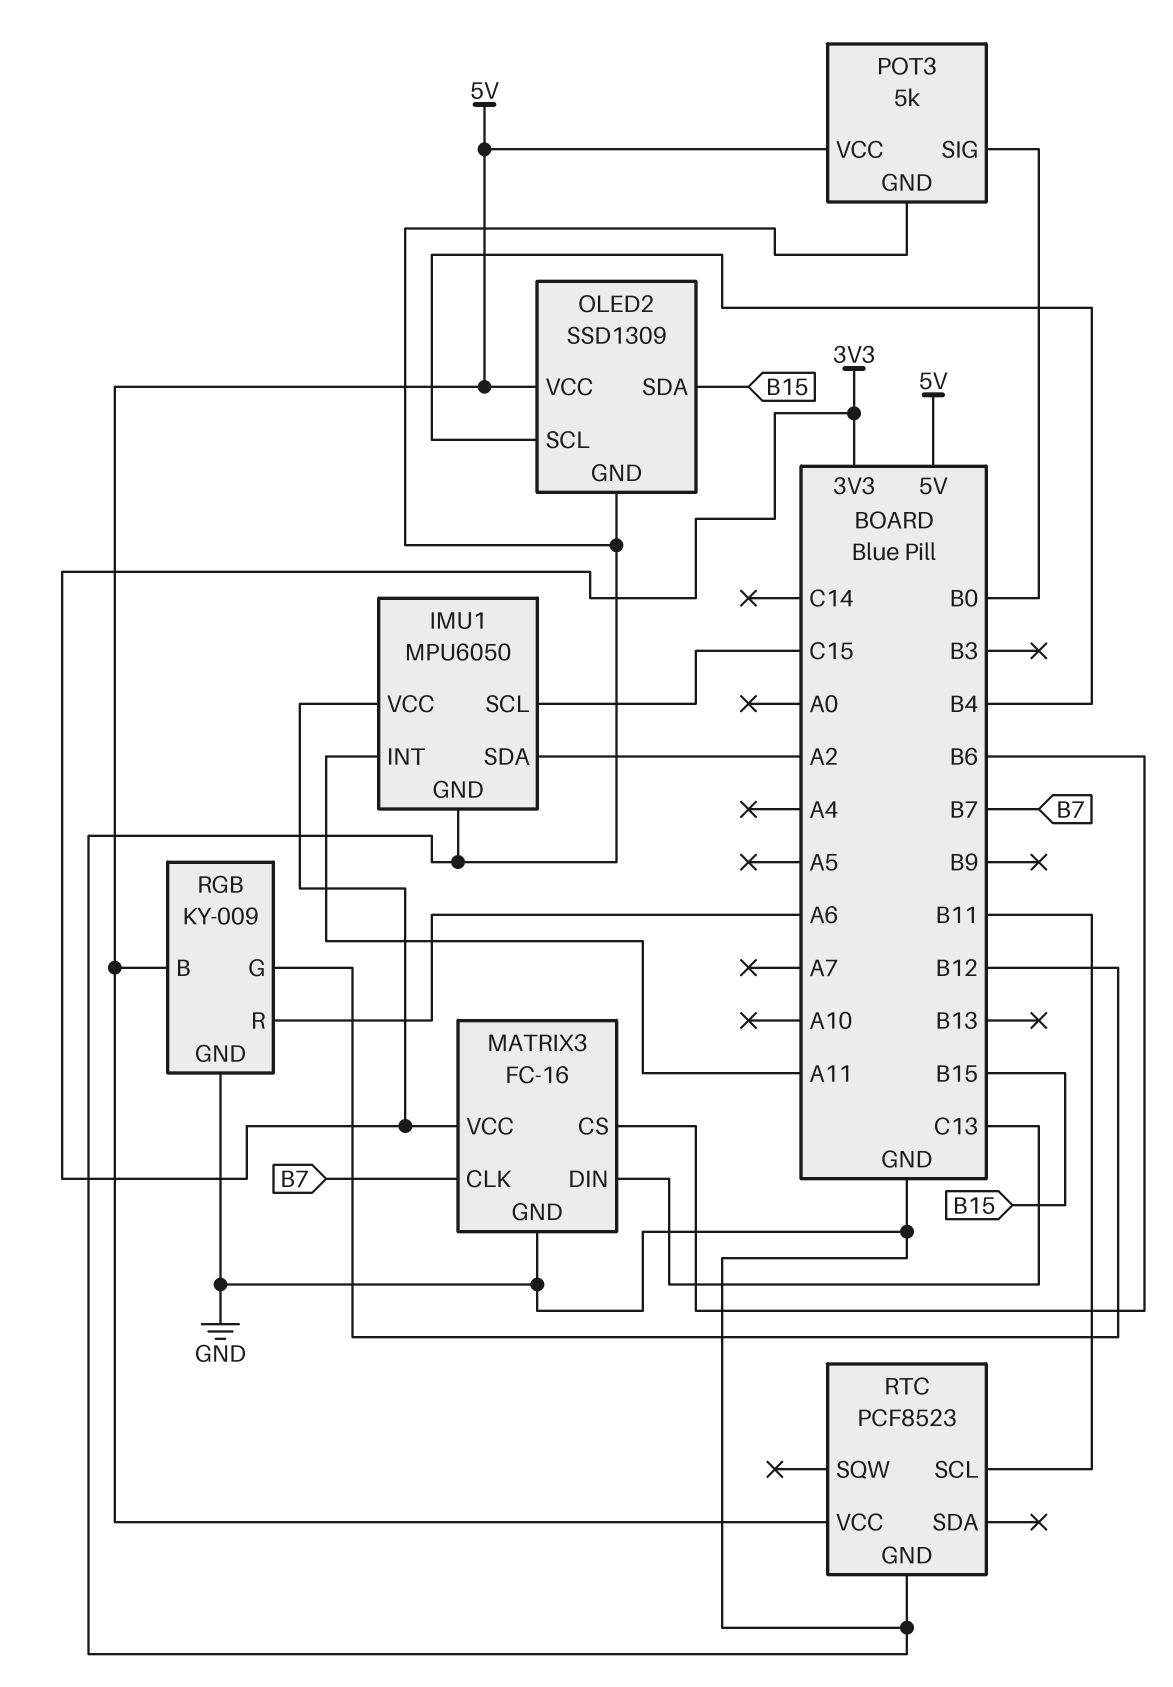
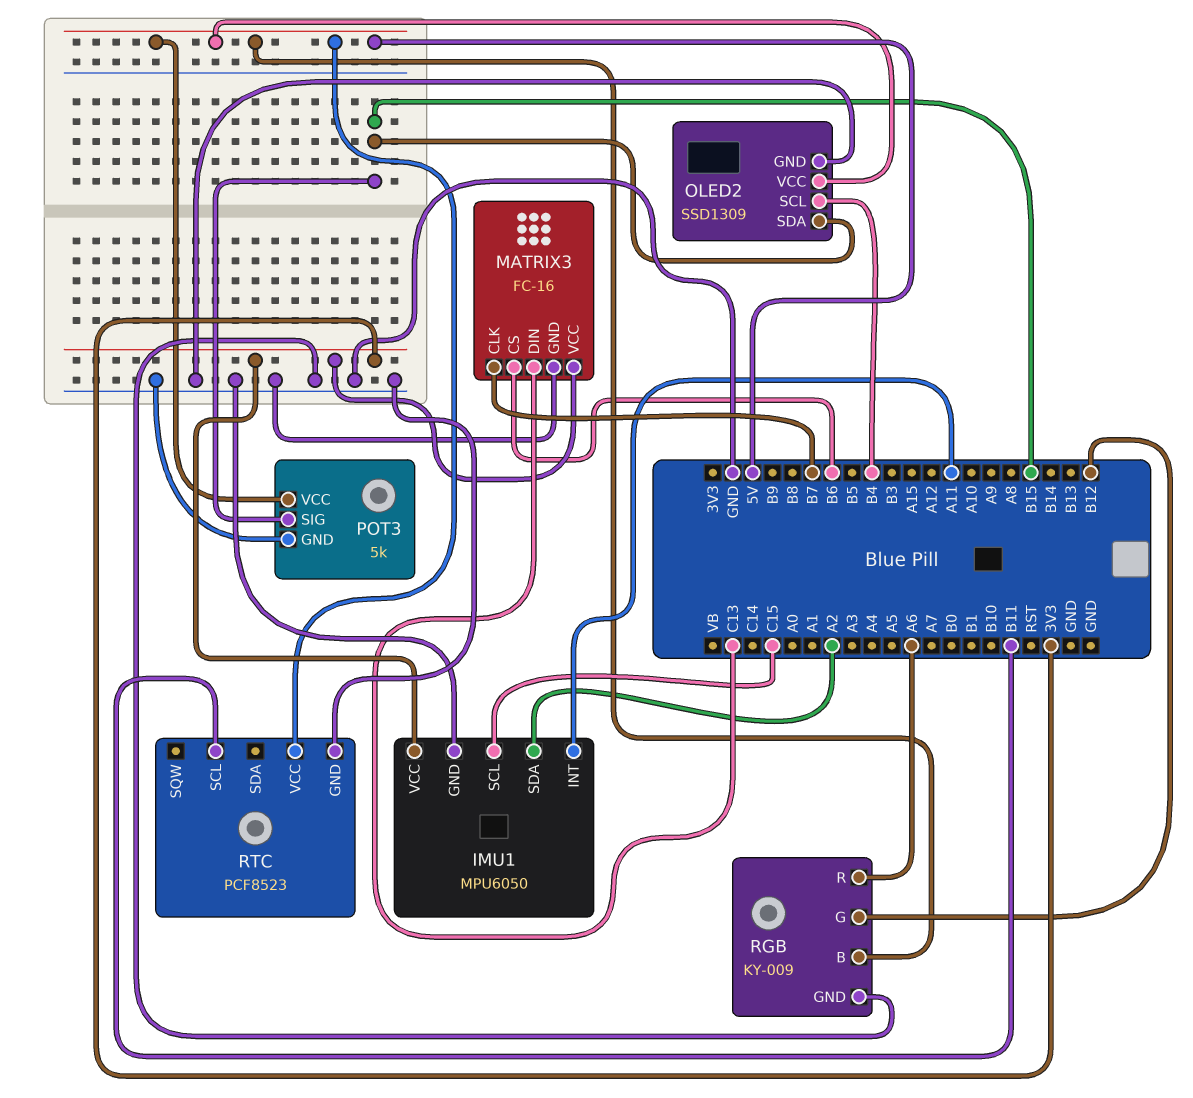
POT3 pin SIG: B0 -> B15

